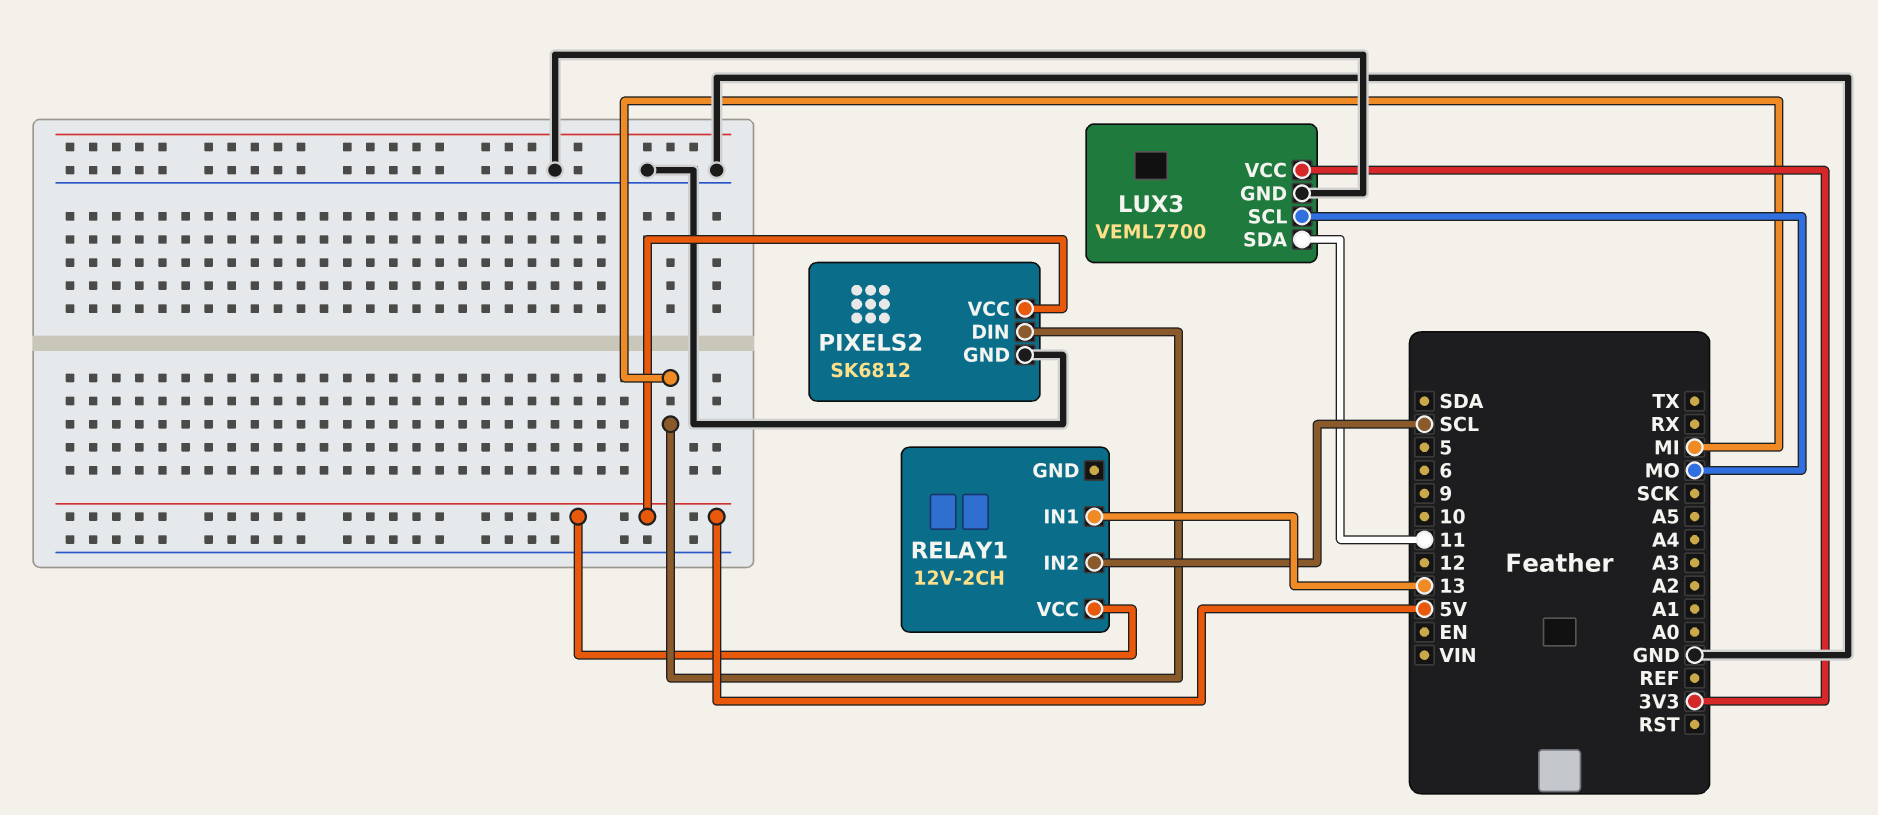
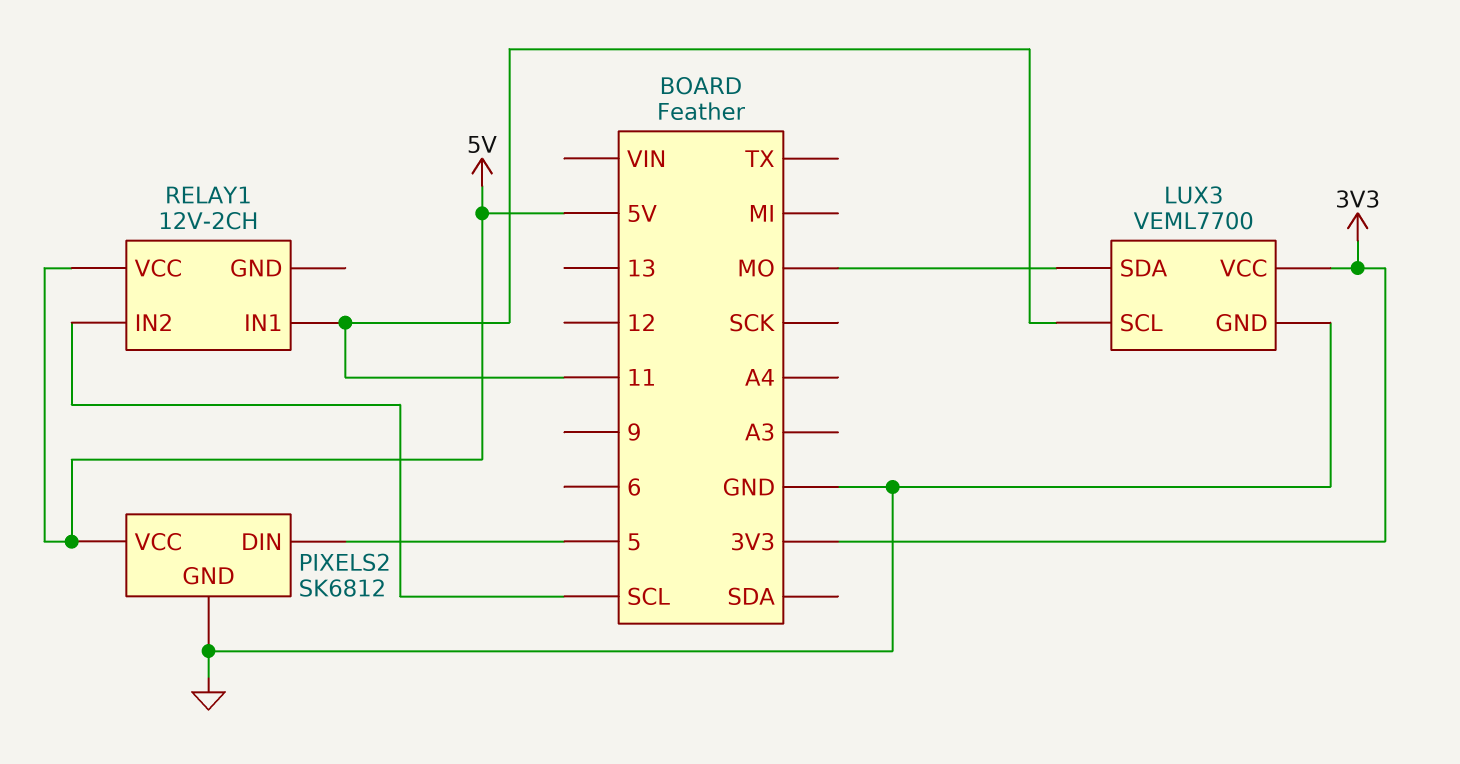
LUX3 pin SCL: MO -> 11
LUX3 pin SDA: 11 -> MO
PIXELS2 pin DIN: MI -> 5
RELAY1 pin IN1: 13 -> 11

